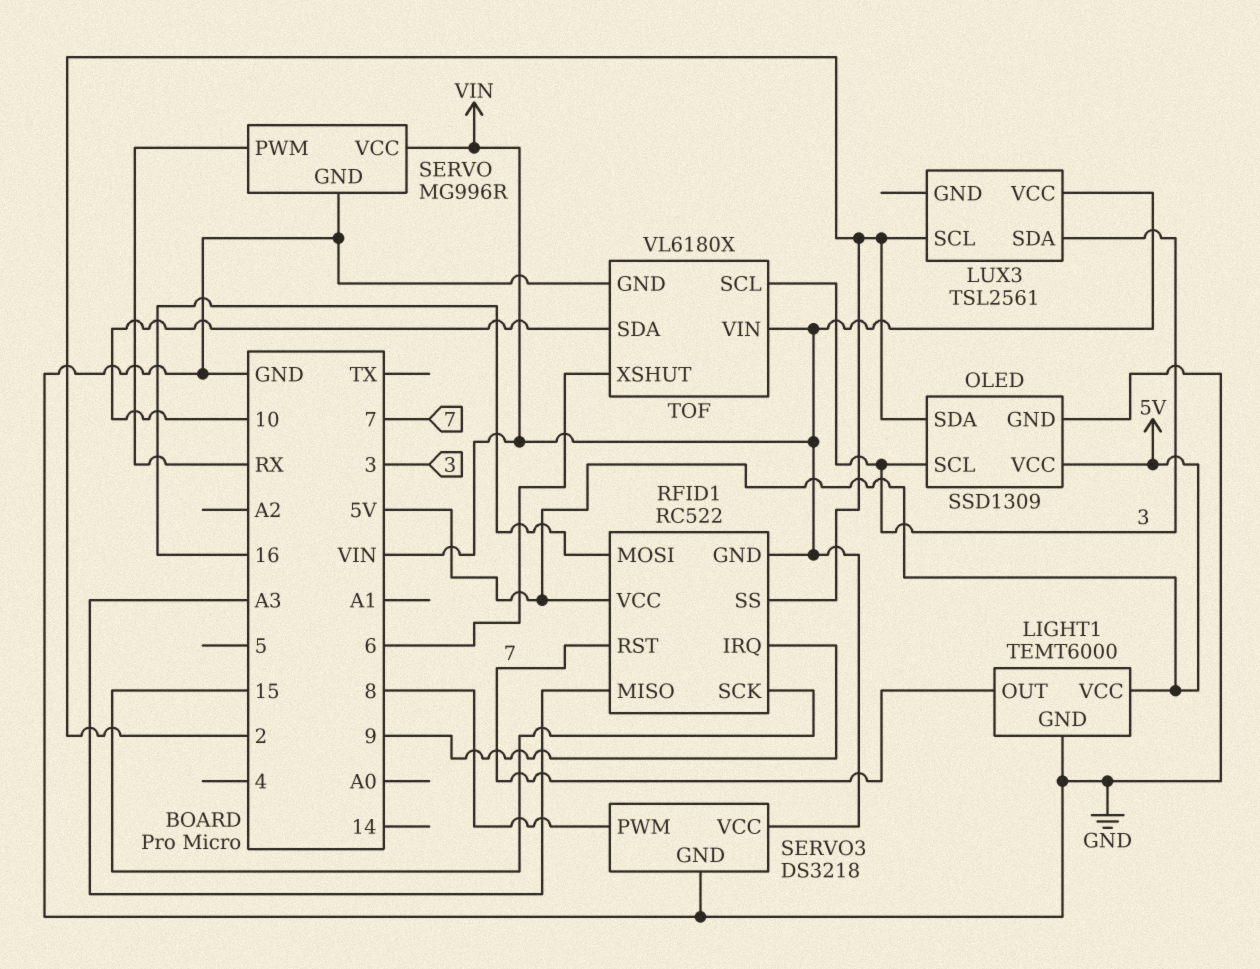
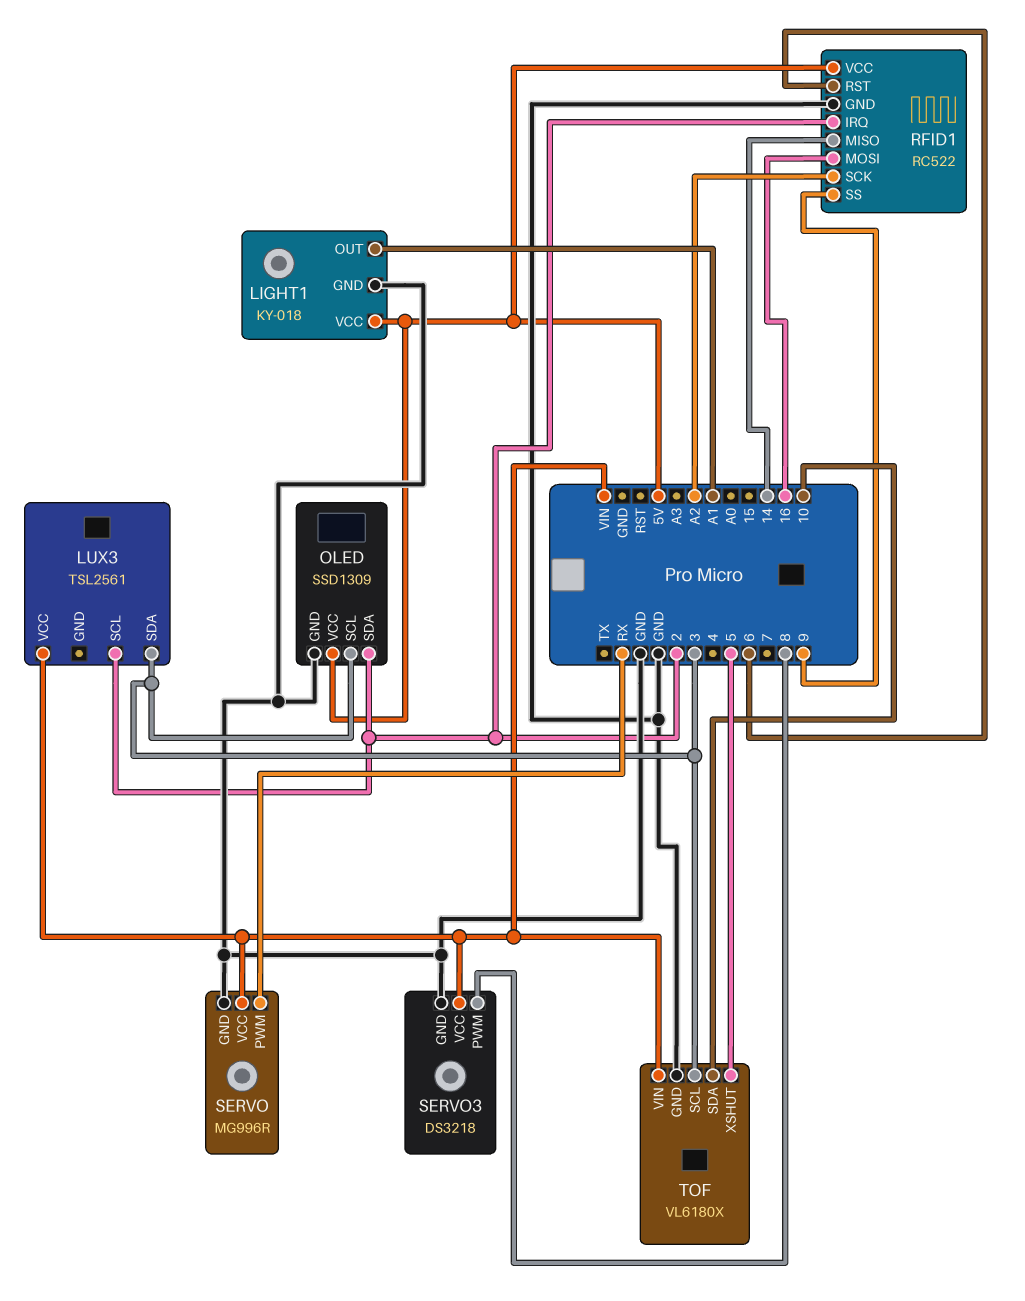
LIGHT1: TEMT6000 -> KY-018
LIGHT1 pin OUT: 7 -> A1
RFID1 pin GND: VIN -> GND
RFID1 pin IRQ: 9 -> 2
RFID1 pin MISO: A3 -> 14
RFID1 pin RST: 7 -> 6
RFID1 pin SCK: 15 -> A2
RFID1 pin SS: 2 -> 9
TOF pin XSHUT: 6 -> 5

